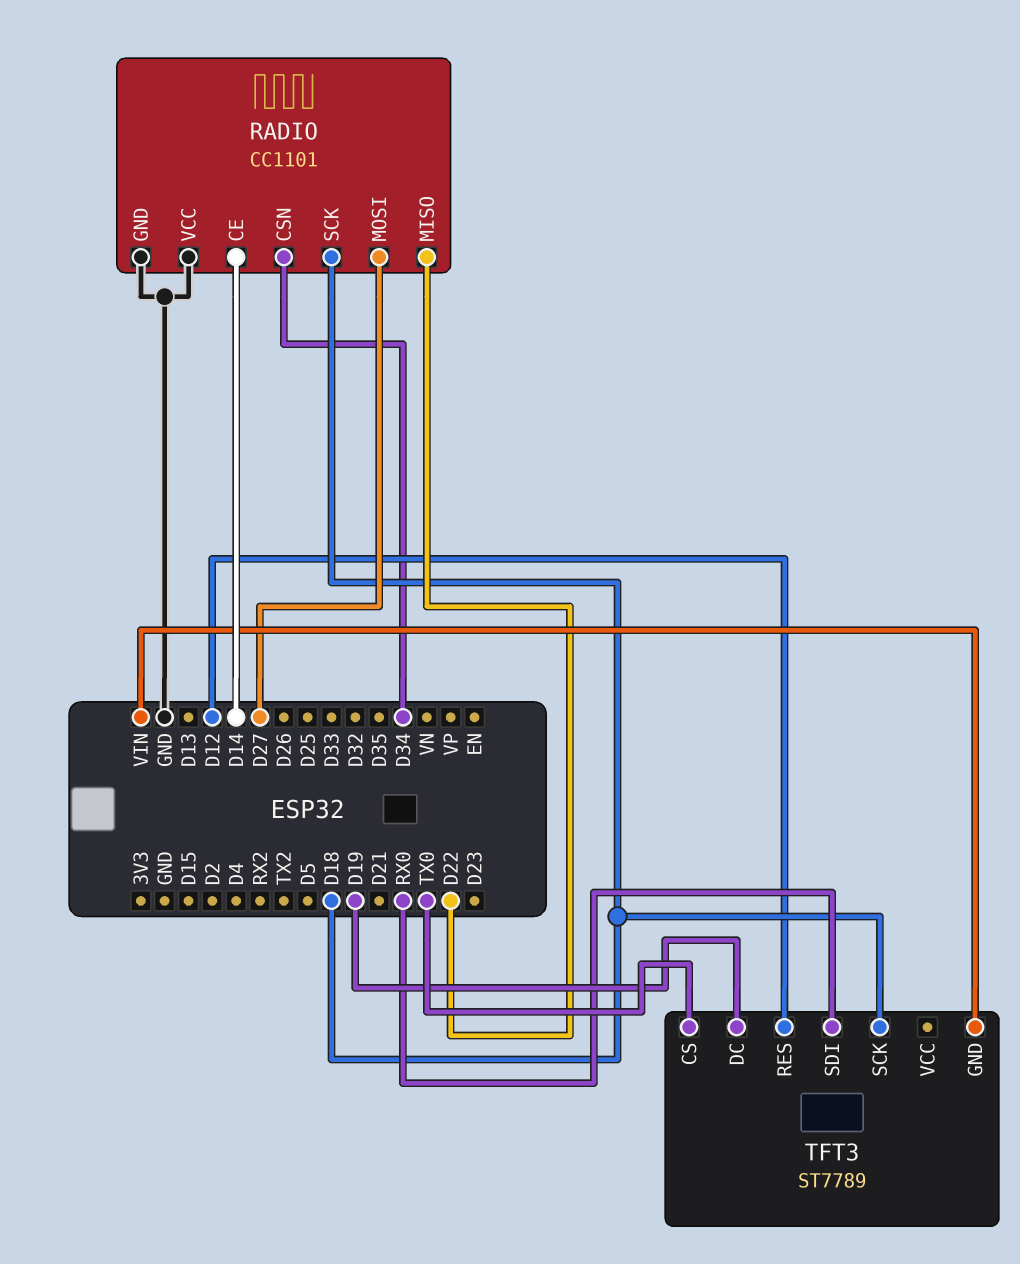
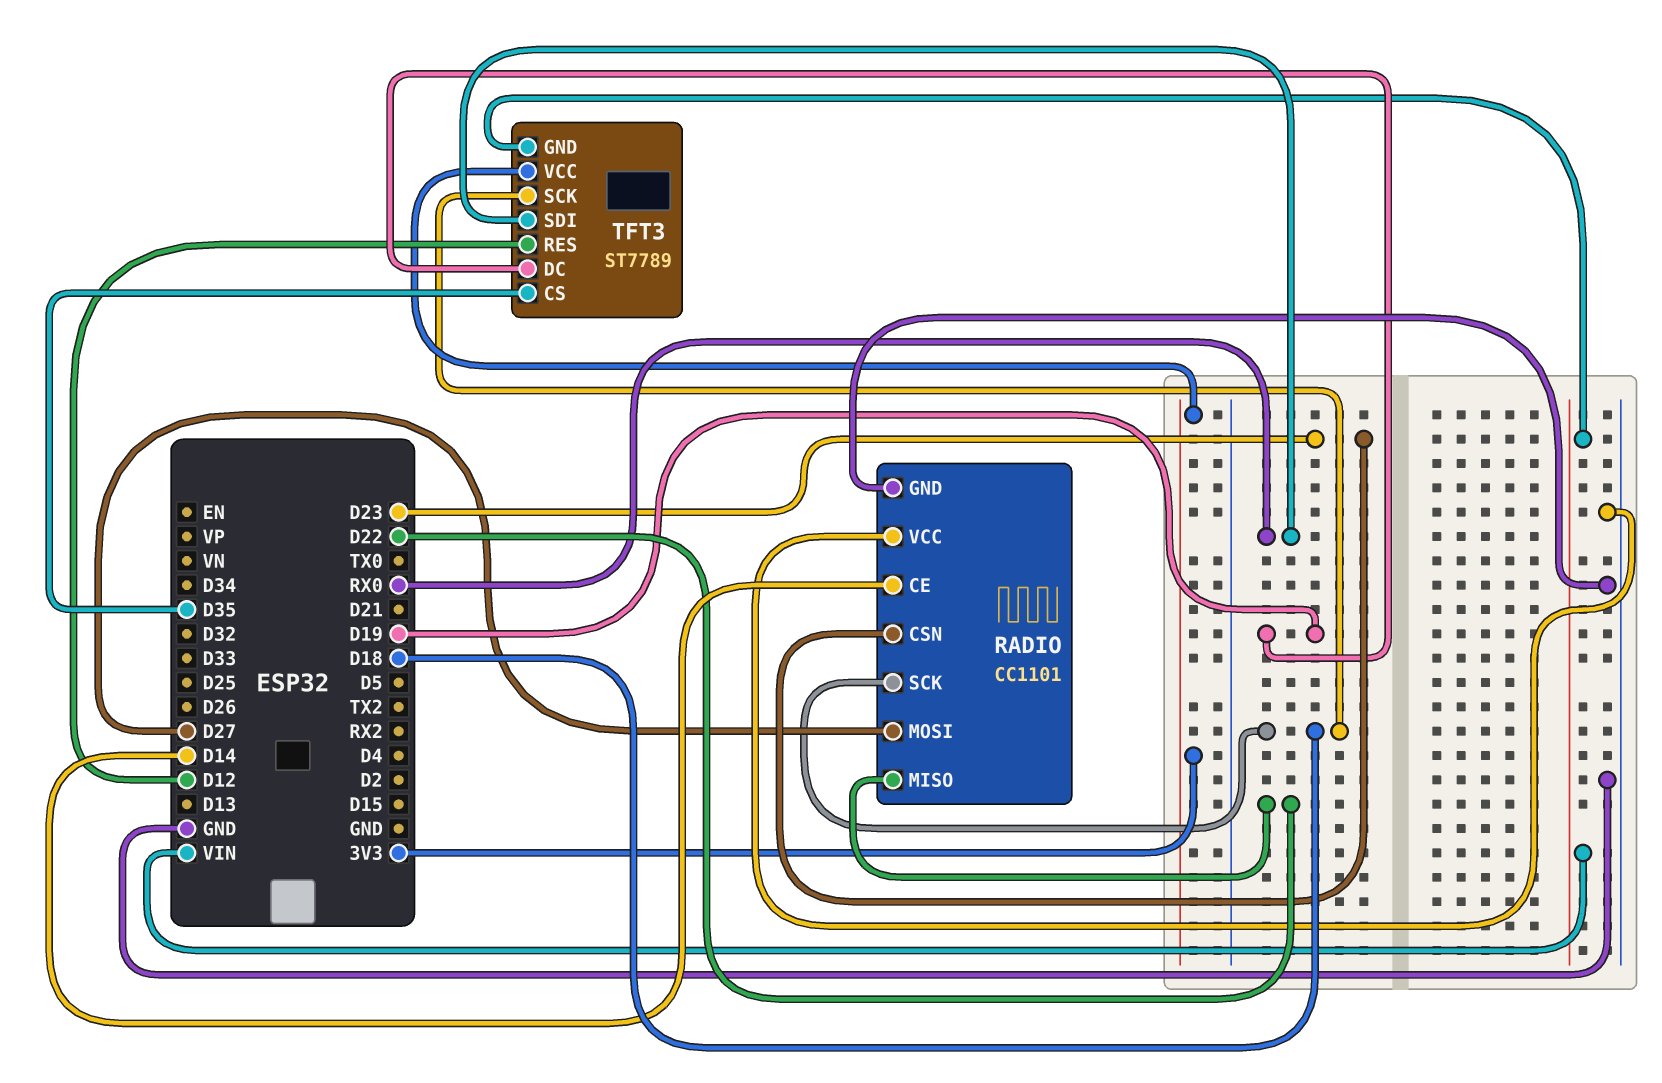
RADIO pin CSN: D34 -> D23
TFT3 pin CS: TX0 -> D35
TFT3 pin VCC: none -> 3V3

